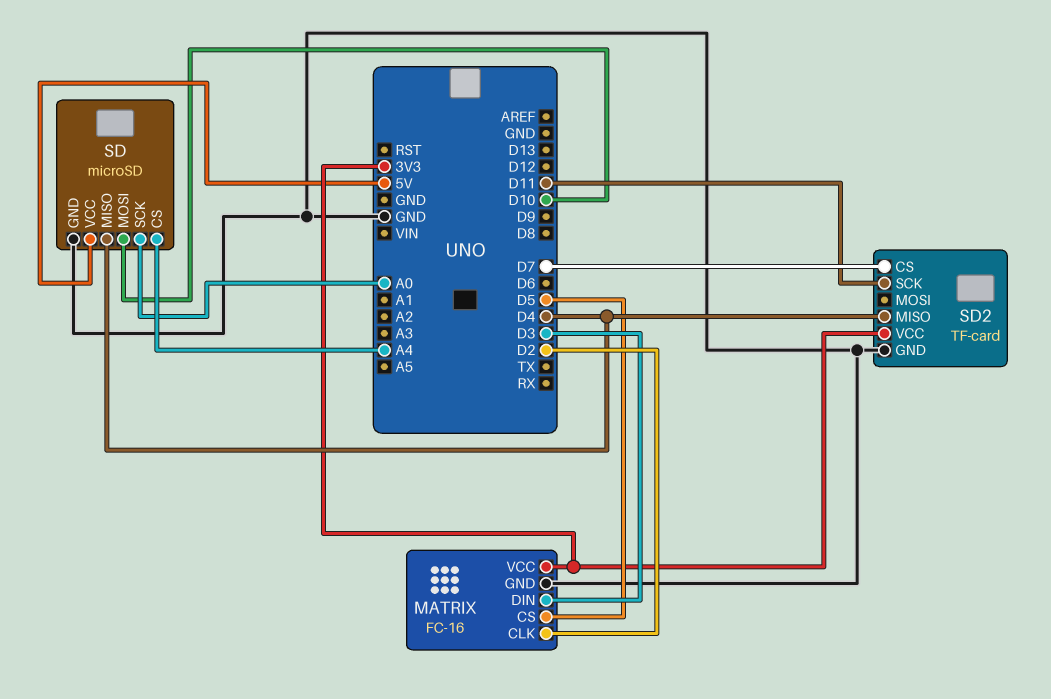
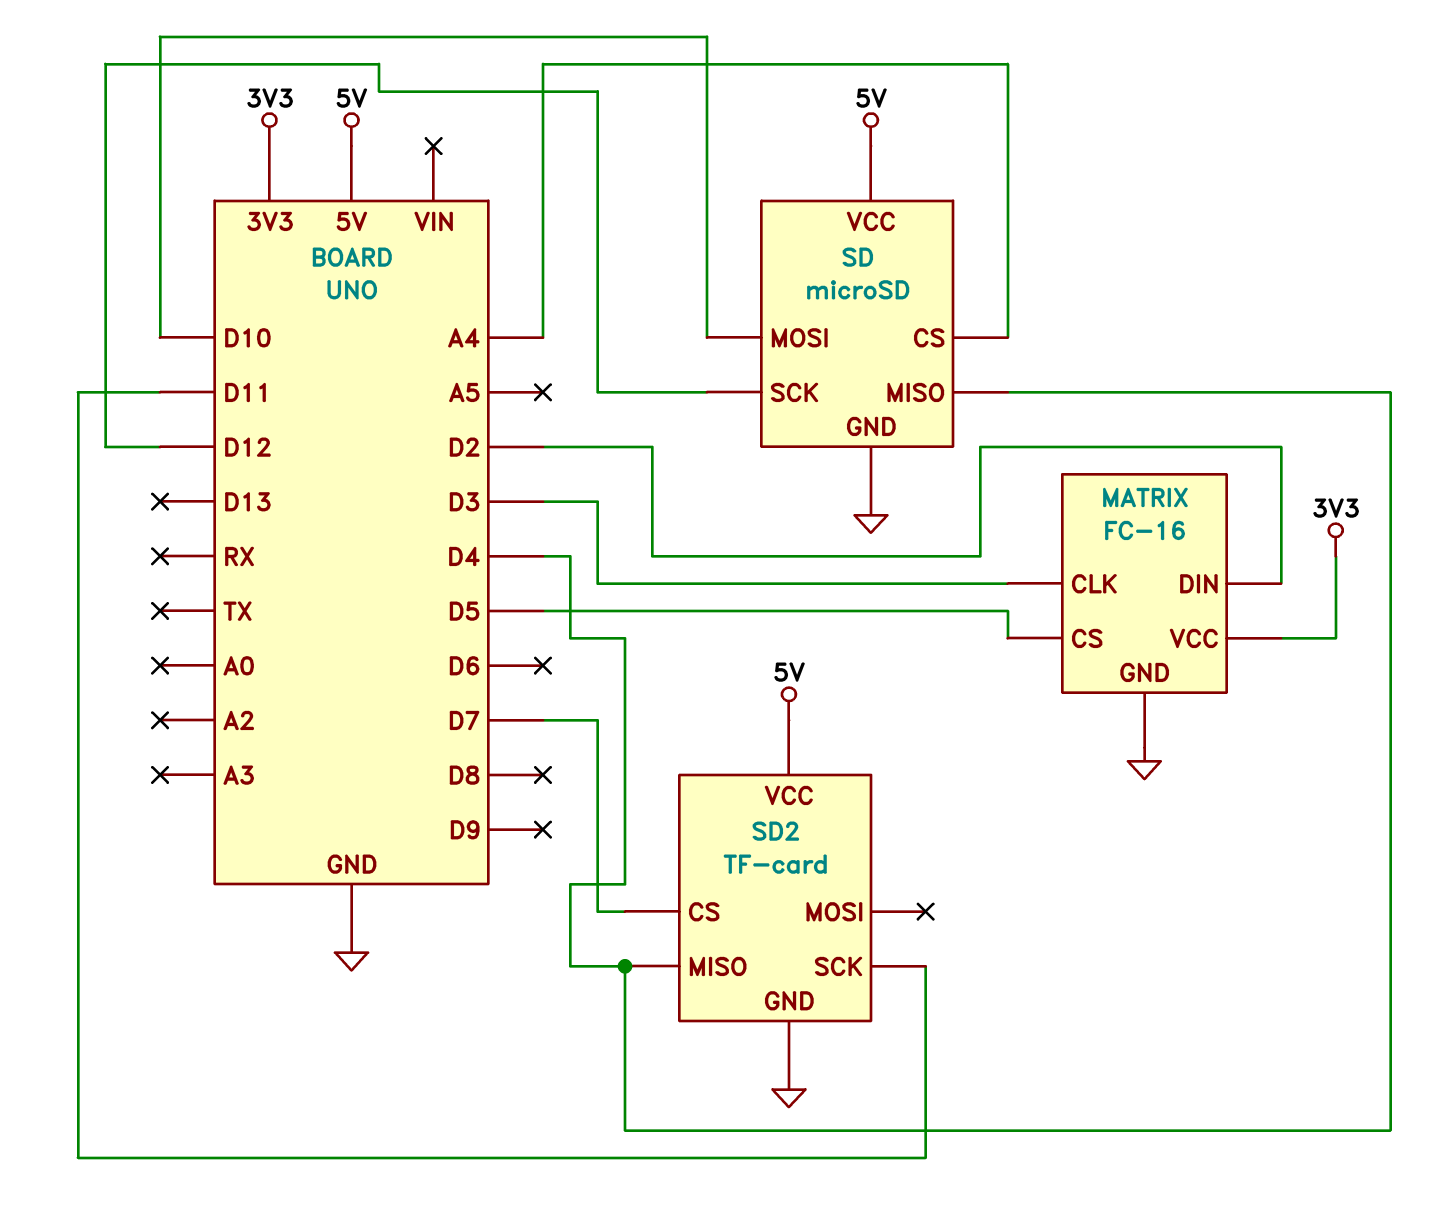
MATRIX pin CLK: D2 -> D3
MATRIX pin DIN: D3 -> D2
SD pin SCK: A0 -> D12
SD2 pin VCC: 3V3 -> 5V

